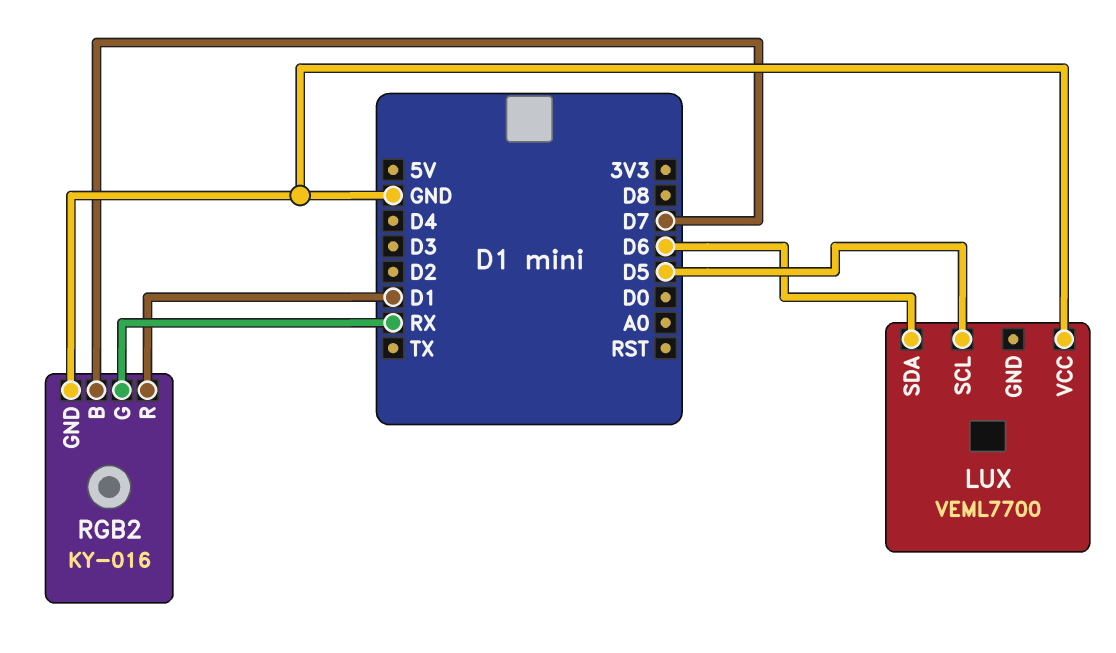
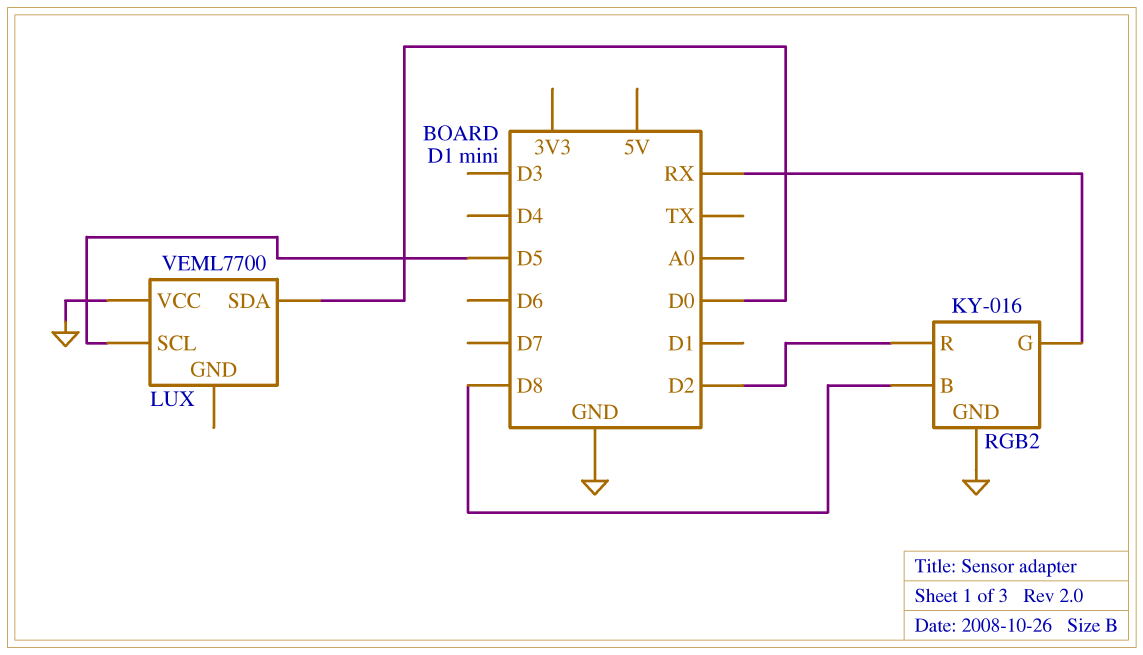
LUX pin SDA: D6 -> D0
RGB2 pin B: D7 -> D8
RGB2 pin R: D1 -> D2

